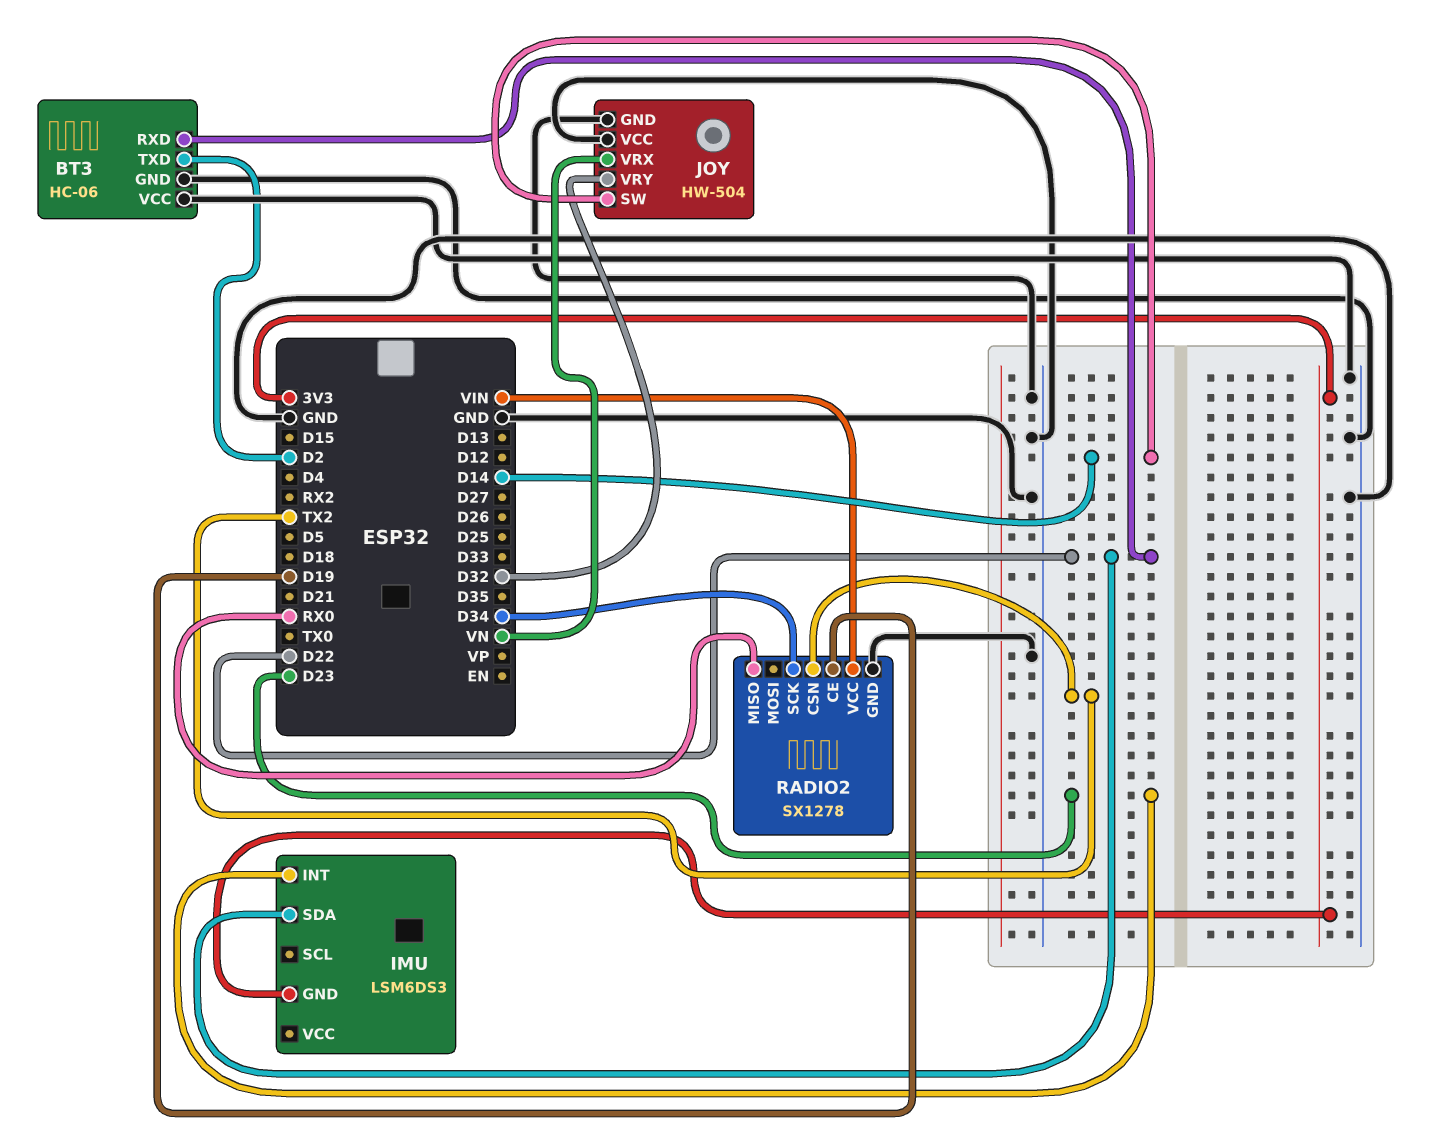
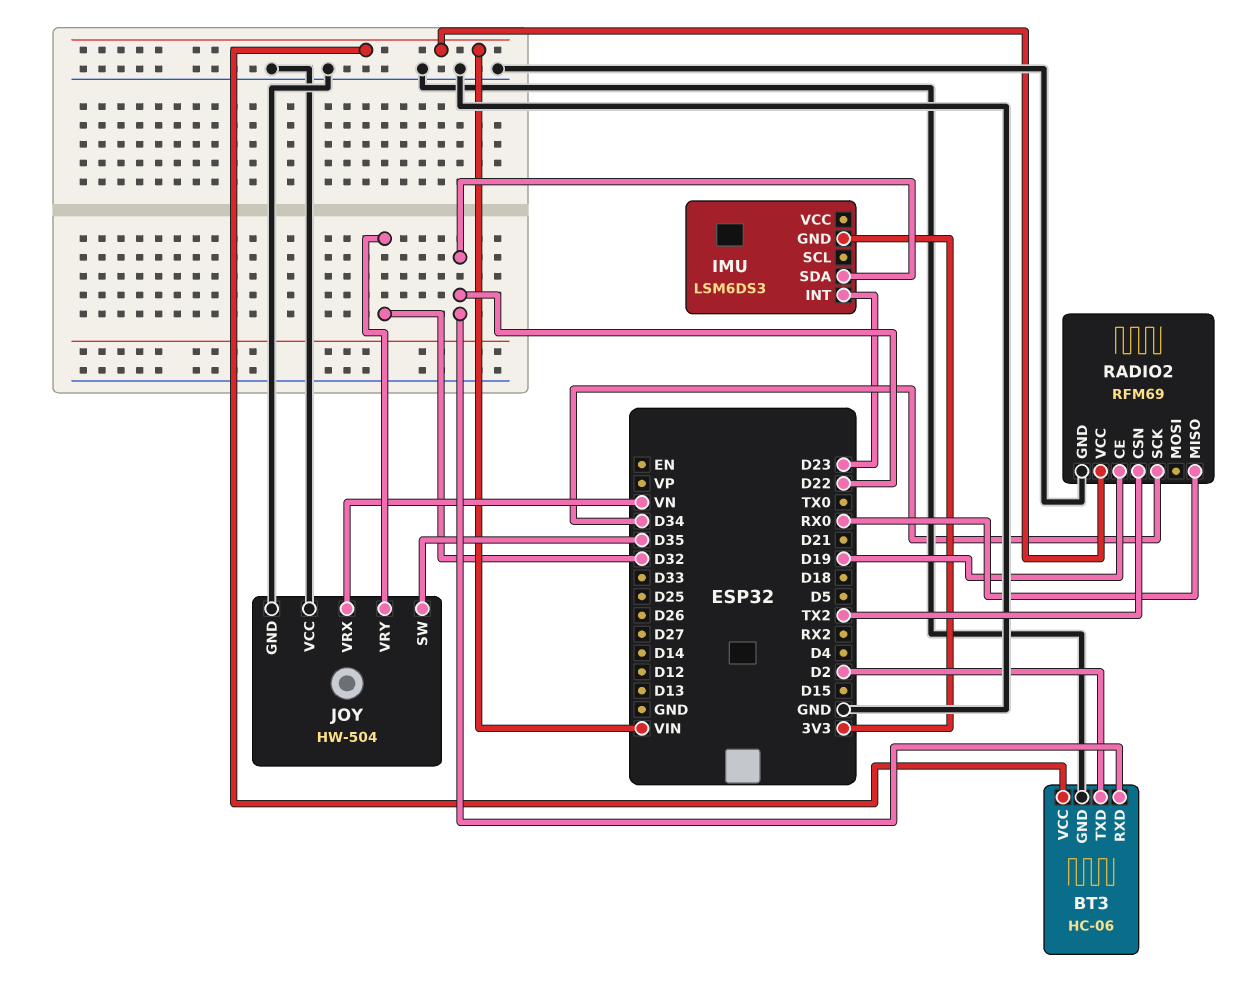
BT3 pin VCC: GND -> VIN
JOY pin SW: D14 -> D35
RADIO2: SX1278 -> RFM69

